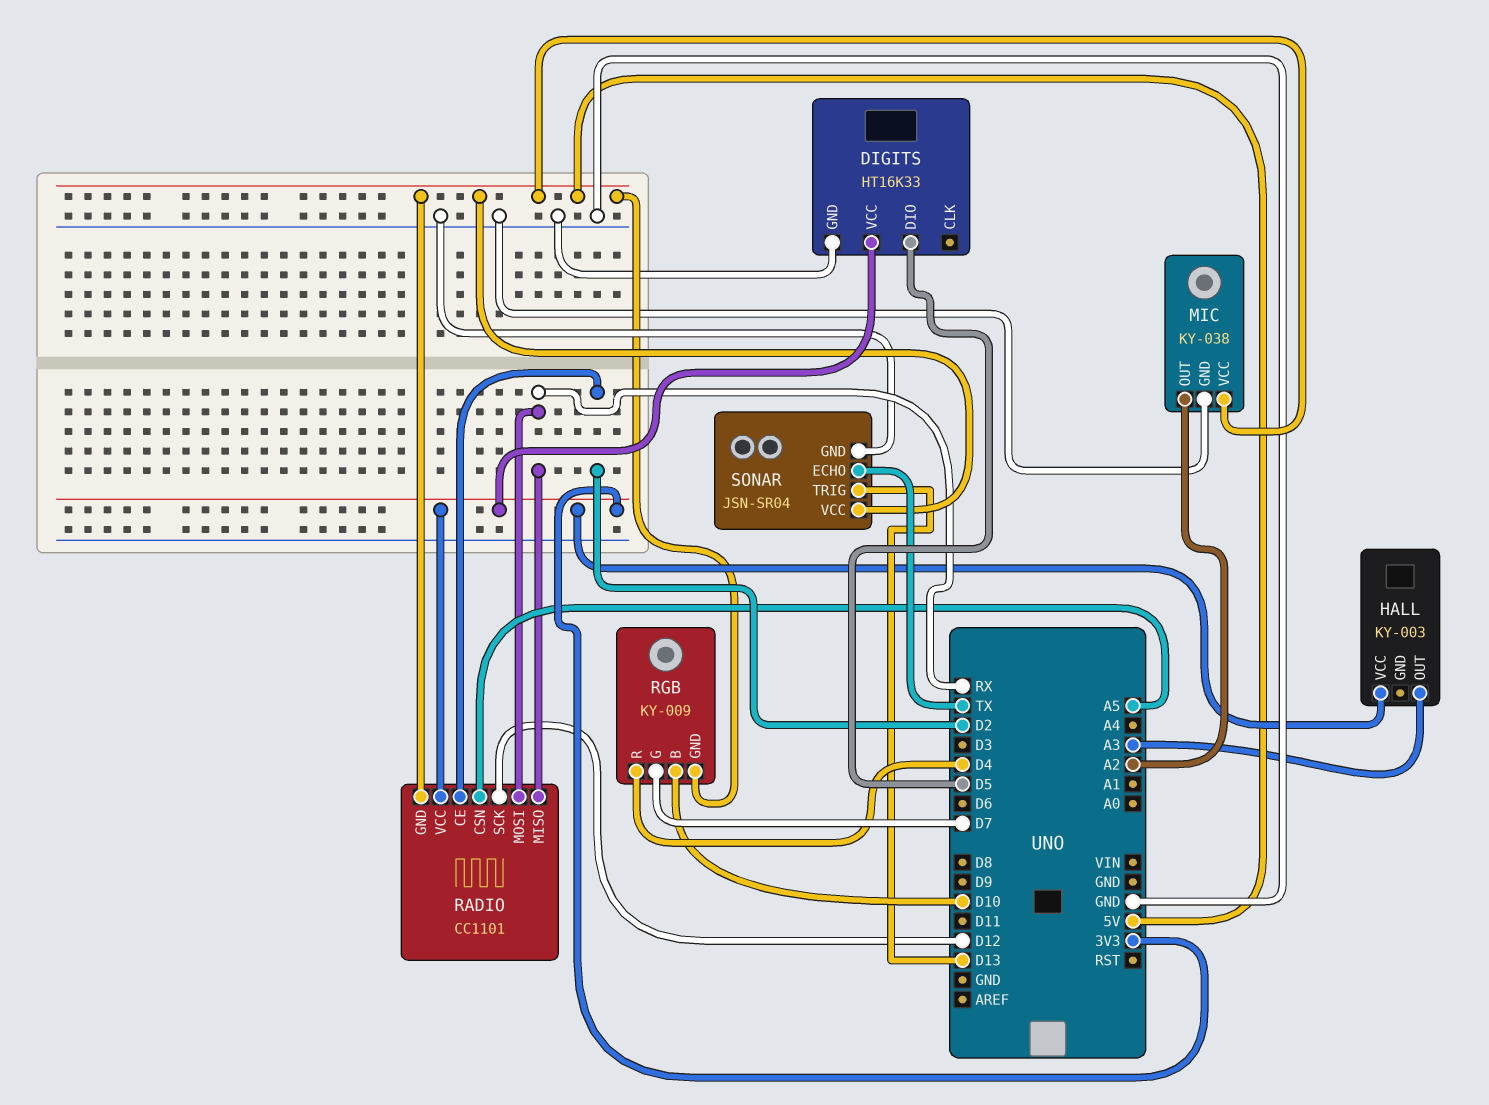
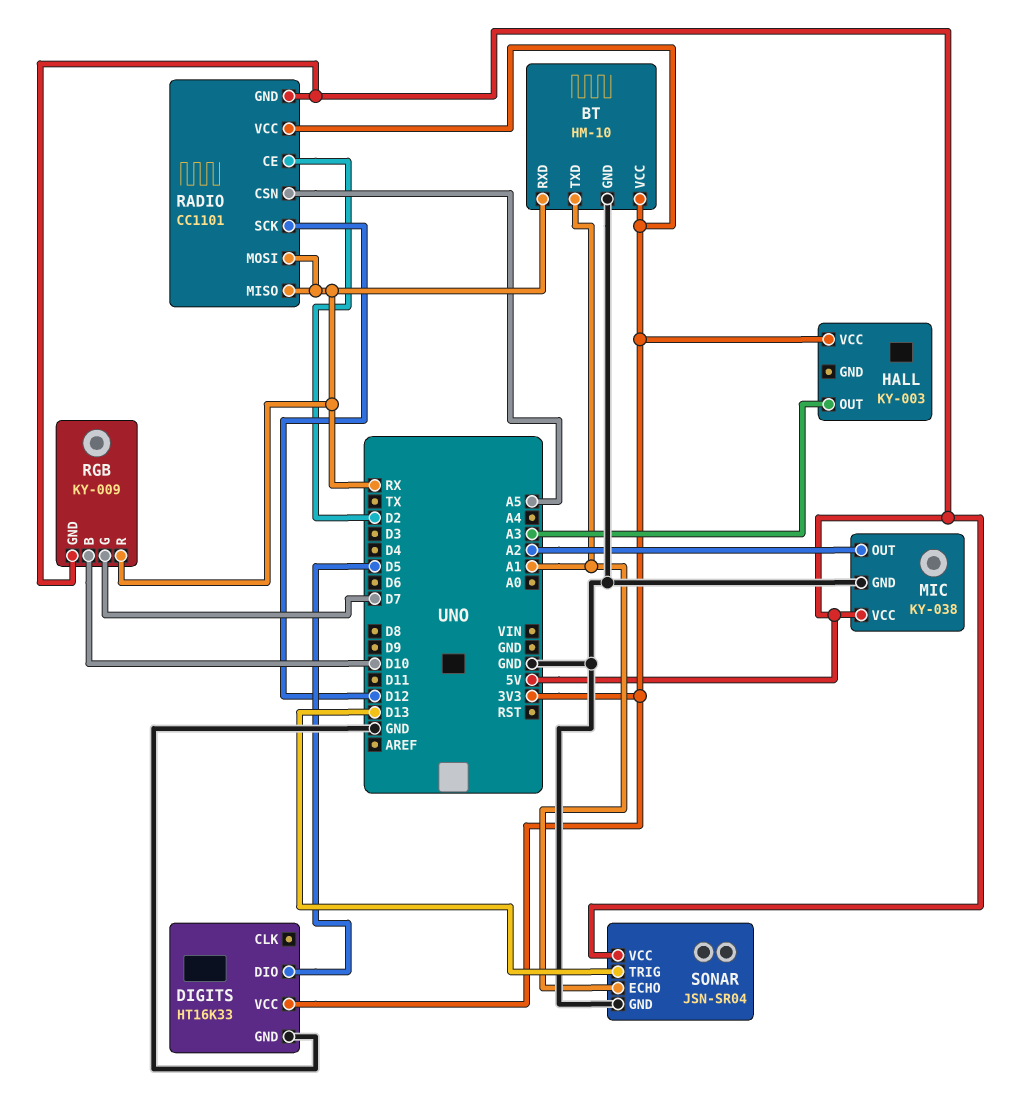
BT: none -> HM-10
BT pin GND: none -> GND
BT pin RXD: none -> RX
BT pin TXD: none -> A1
BT pin VCC: none -> 3V3
RGB pin R: D4 -> RX
SONAR pin ECHO: TX -> A1

